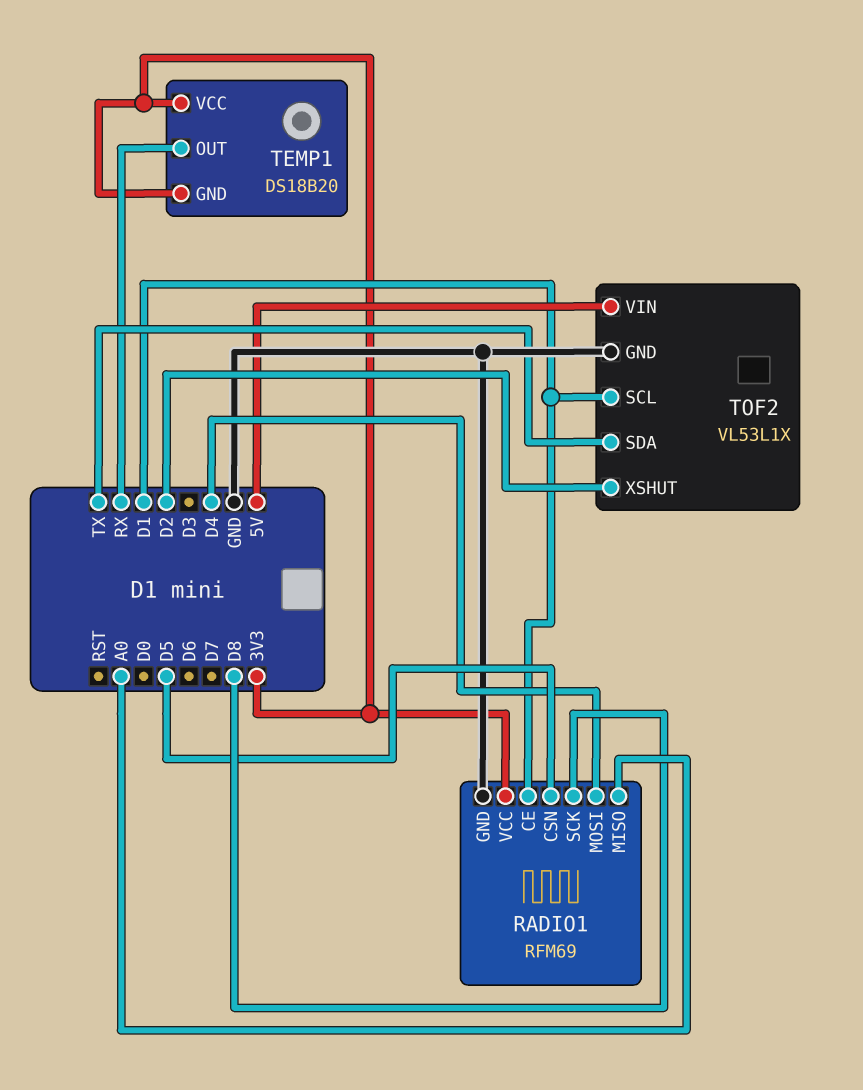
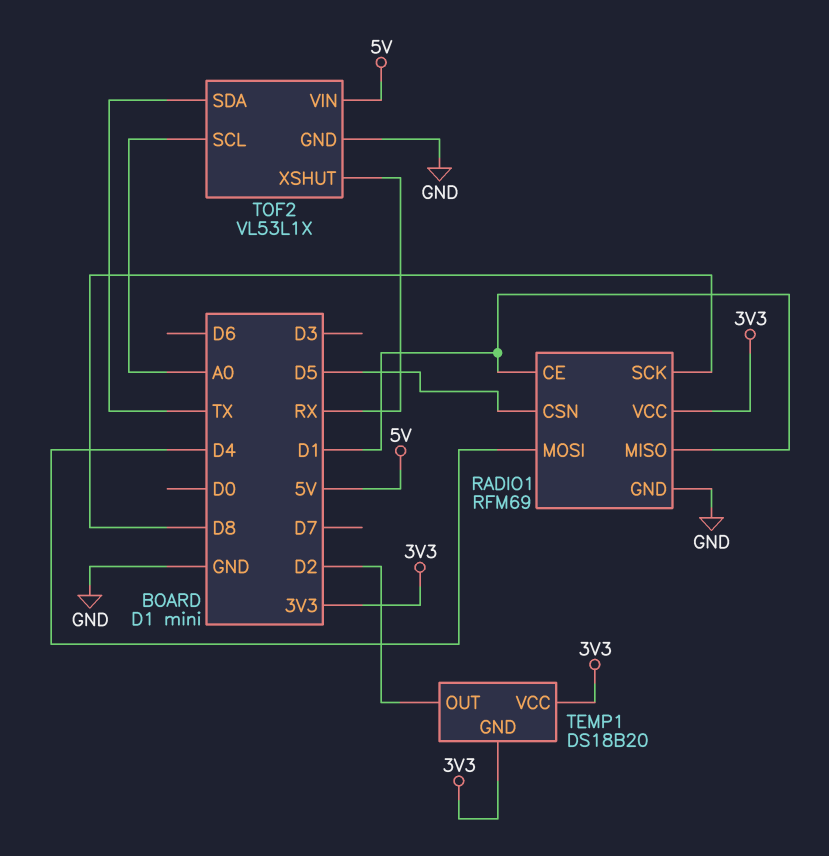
RADIO1 pin MISO: A0 -> D1
TEMP1 pin OUT: RX -> D2
TOF2 pin SCL: D1 -> A0
TOF2 pin XSHUT: D2 -> RX

